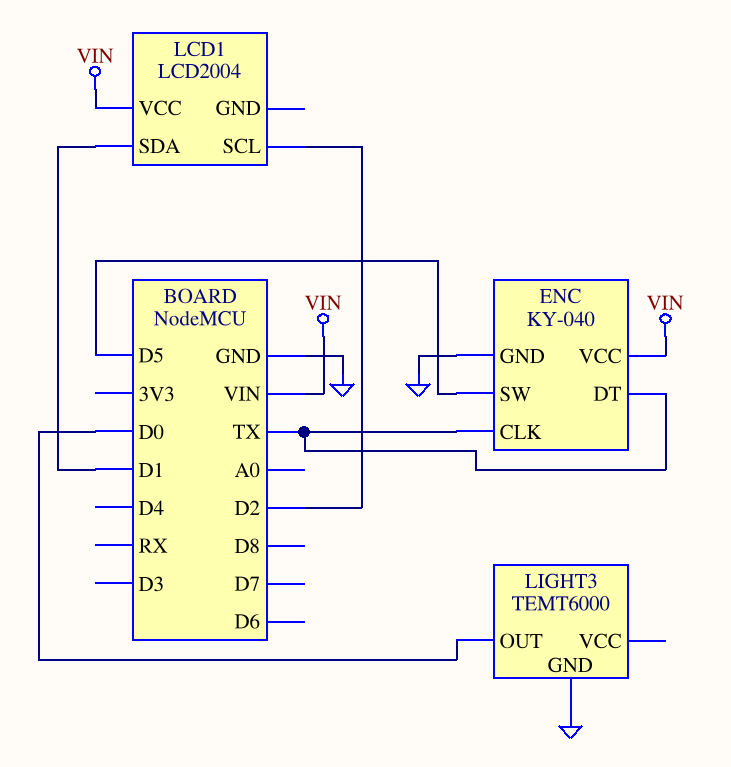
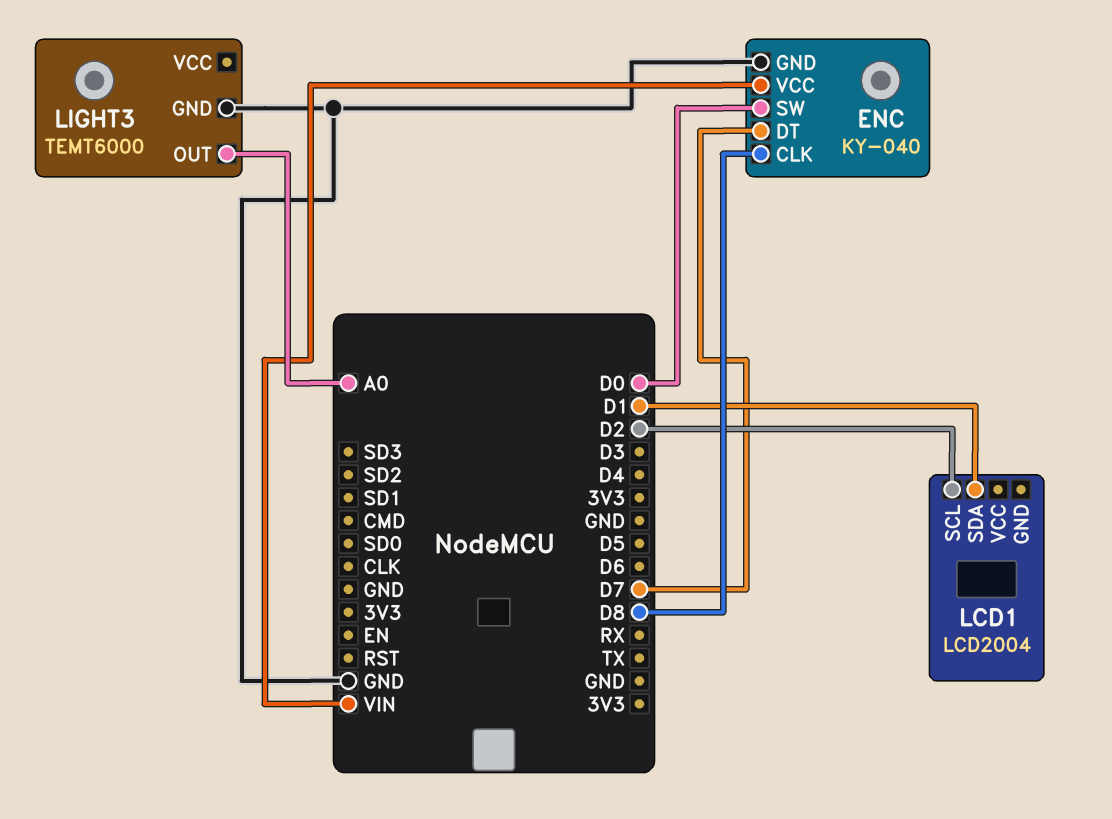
ENC pin CLK: TX -> D8
ENC pin DT: TX -> D7
ENC pin SW: D5 -> D0
LCD1 pin VCC: VIN -> none
LIGHT3 pin OUT: D0 -> A0

